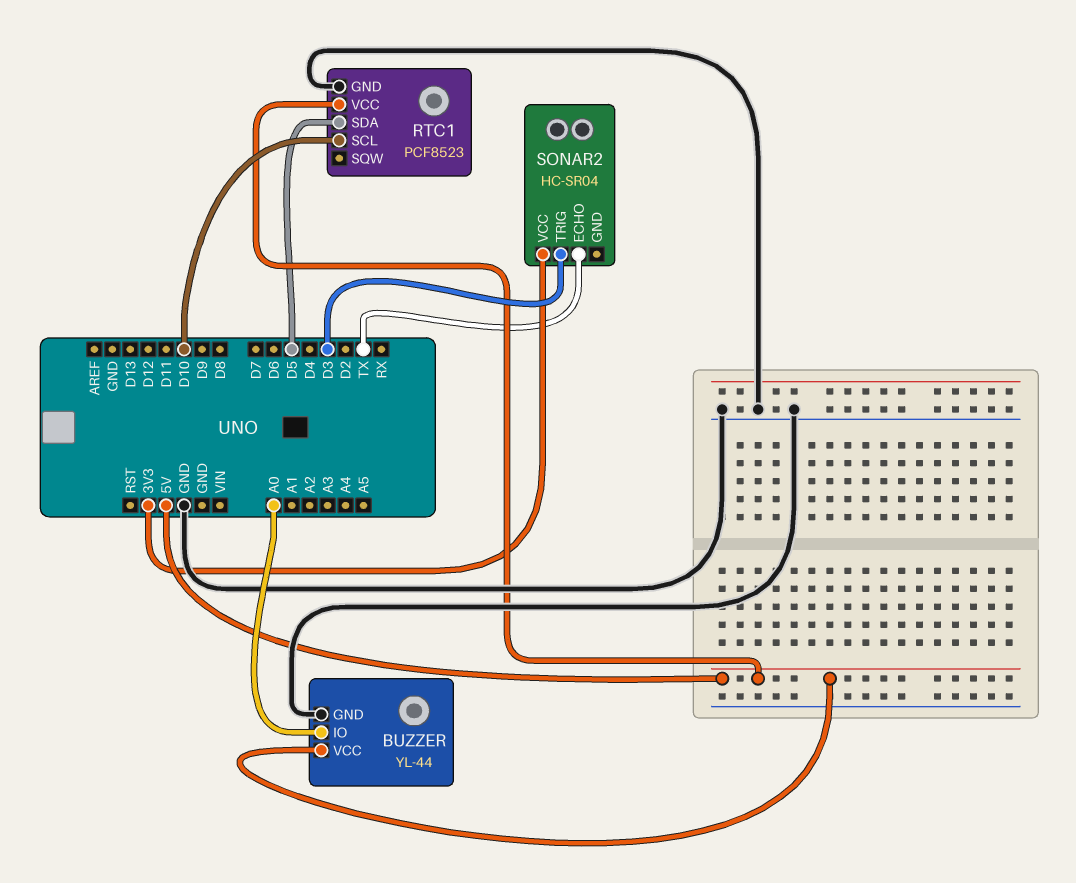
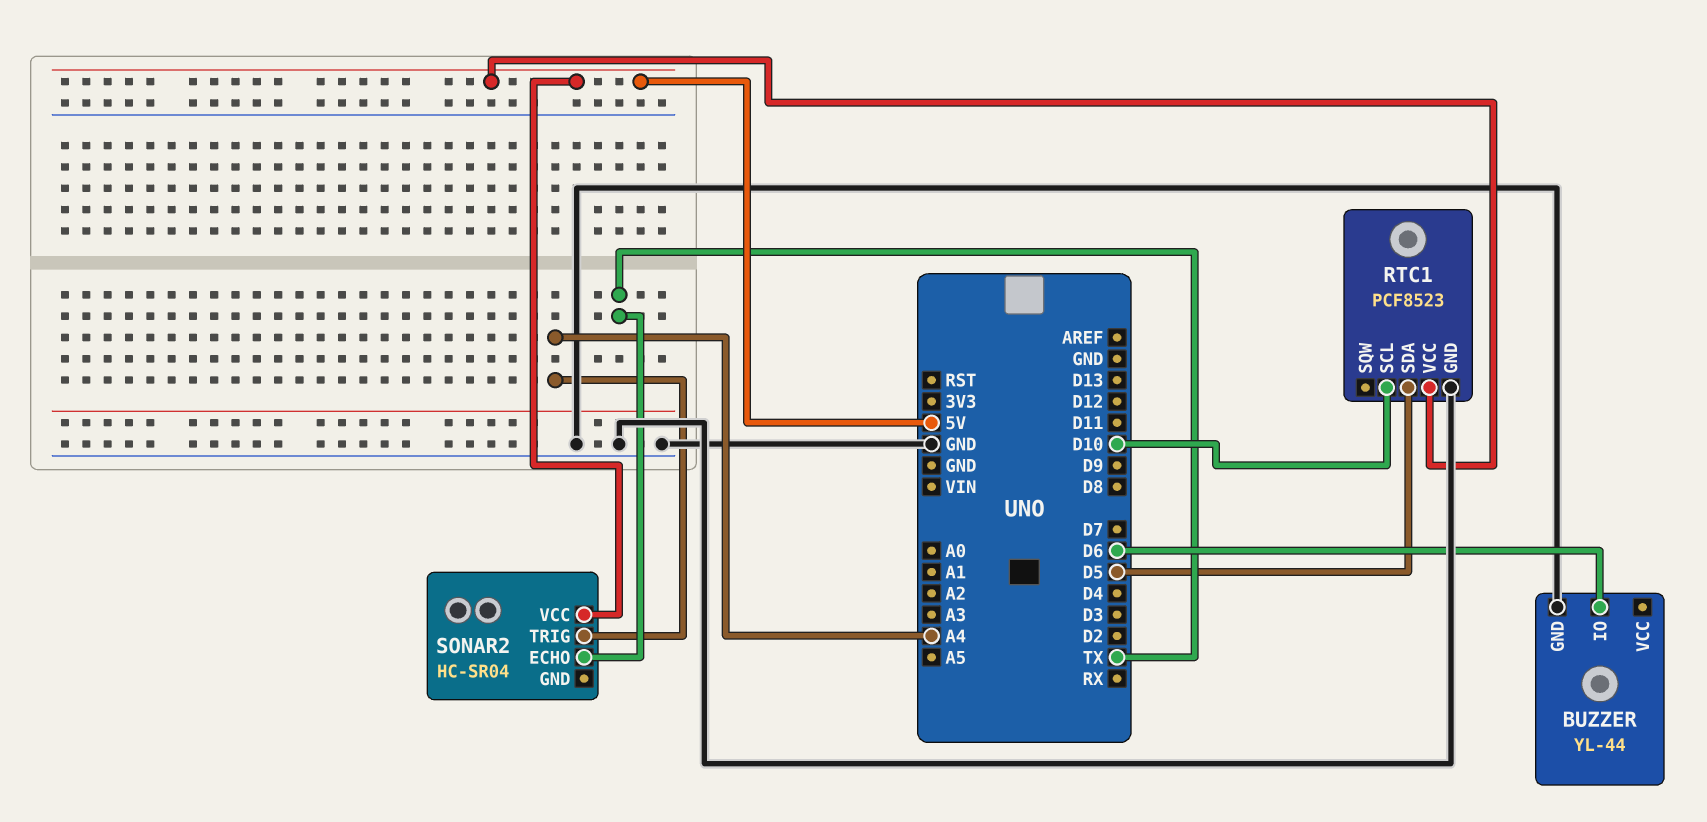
BUZZER pin IO: A0 -> D6
BUZZER pin VCC: 5V -> none
SONAR2 pin TRIG: D3 -> A4
SONAR2 pin VCC: 3V3 -> 5V

